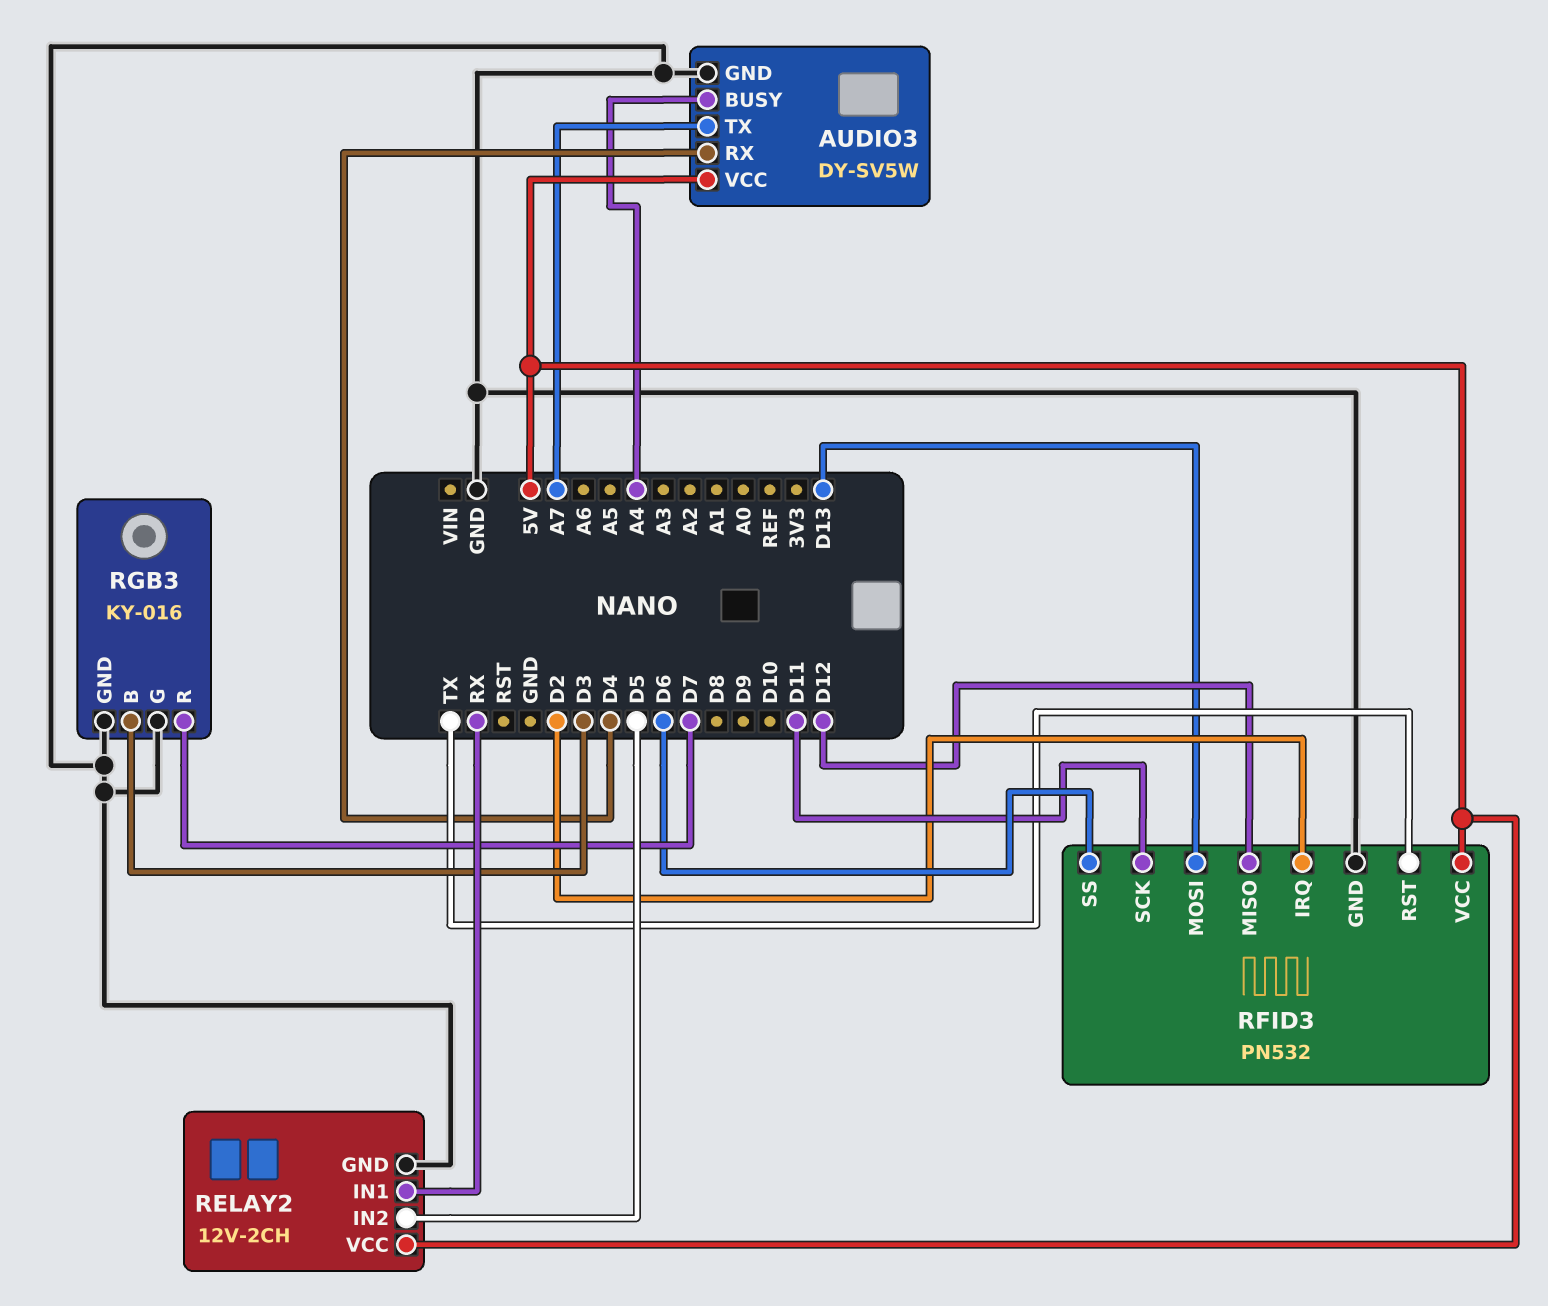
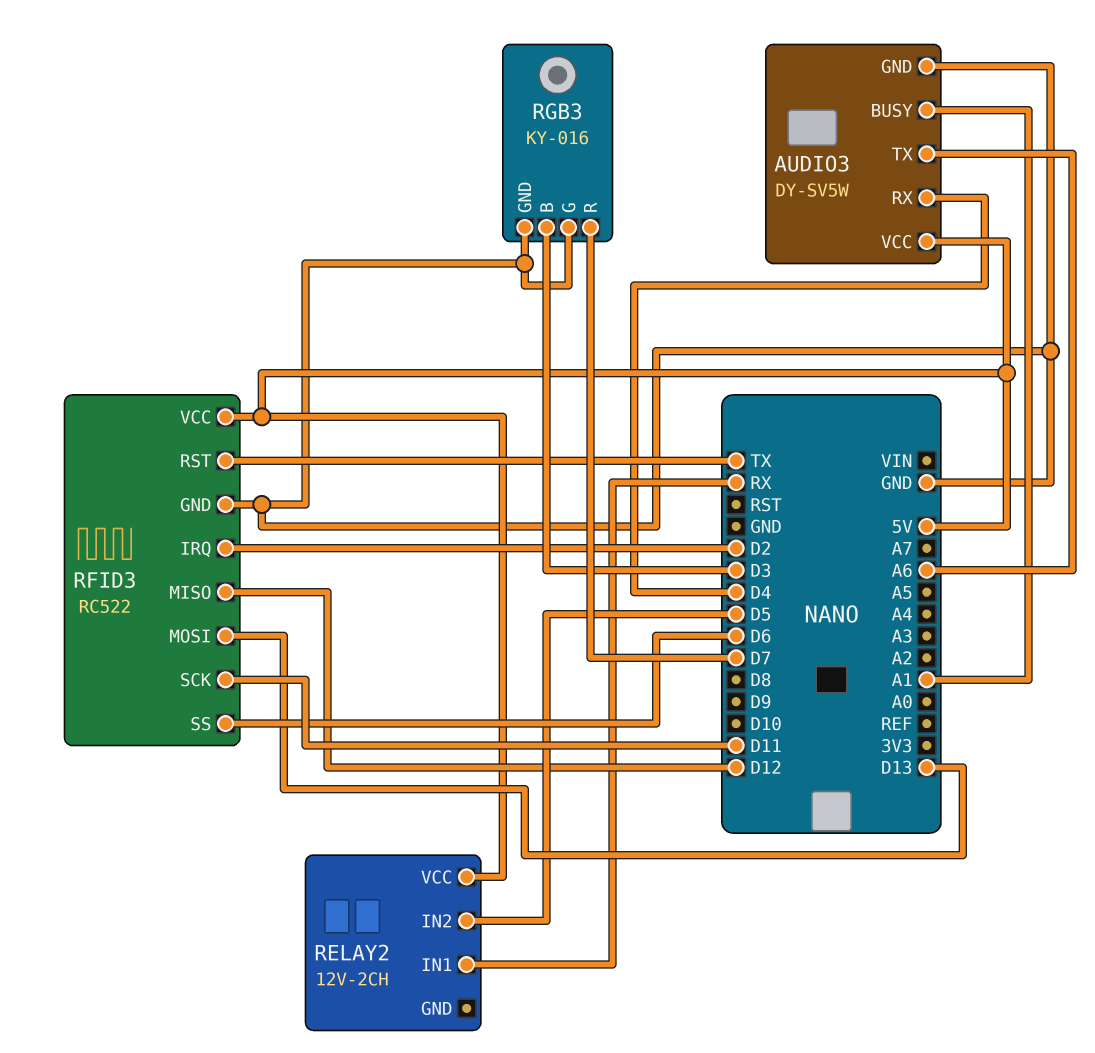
AUDIO3 pin BUSY: A4 -> A1
AUDIO3 pin TX: A7 -> A6
RELAY2 pin GND: GND -> none
RFID3: PN532 -> RC522

